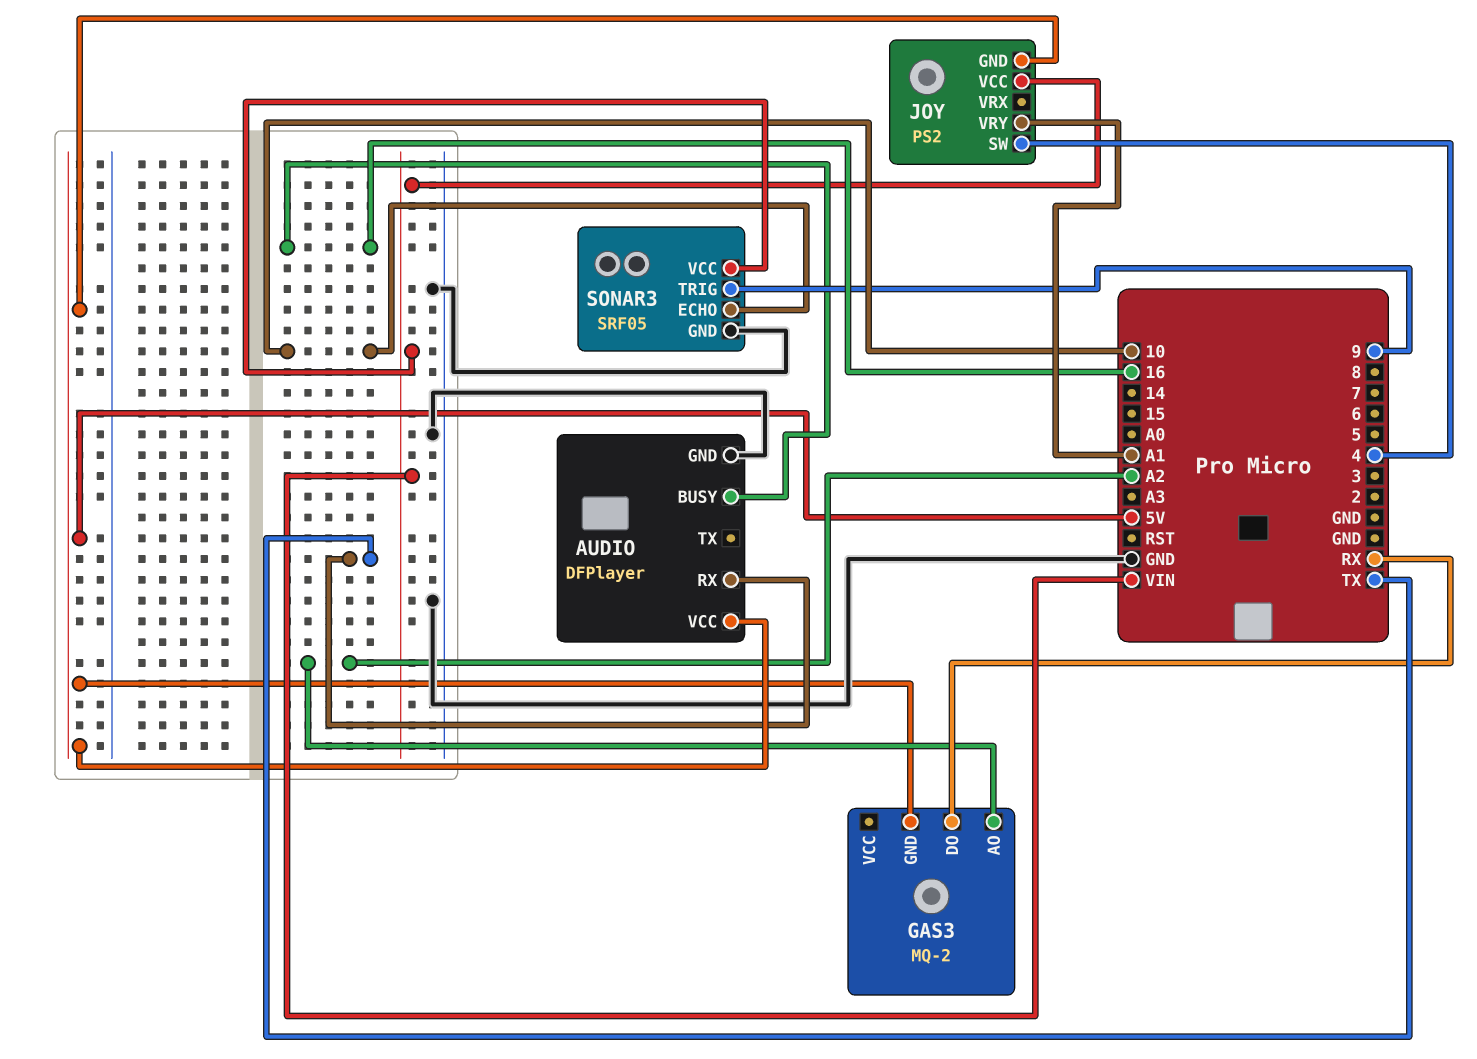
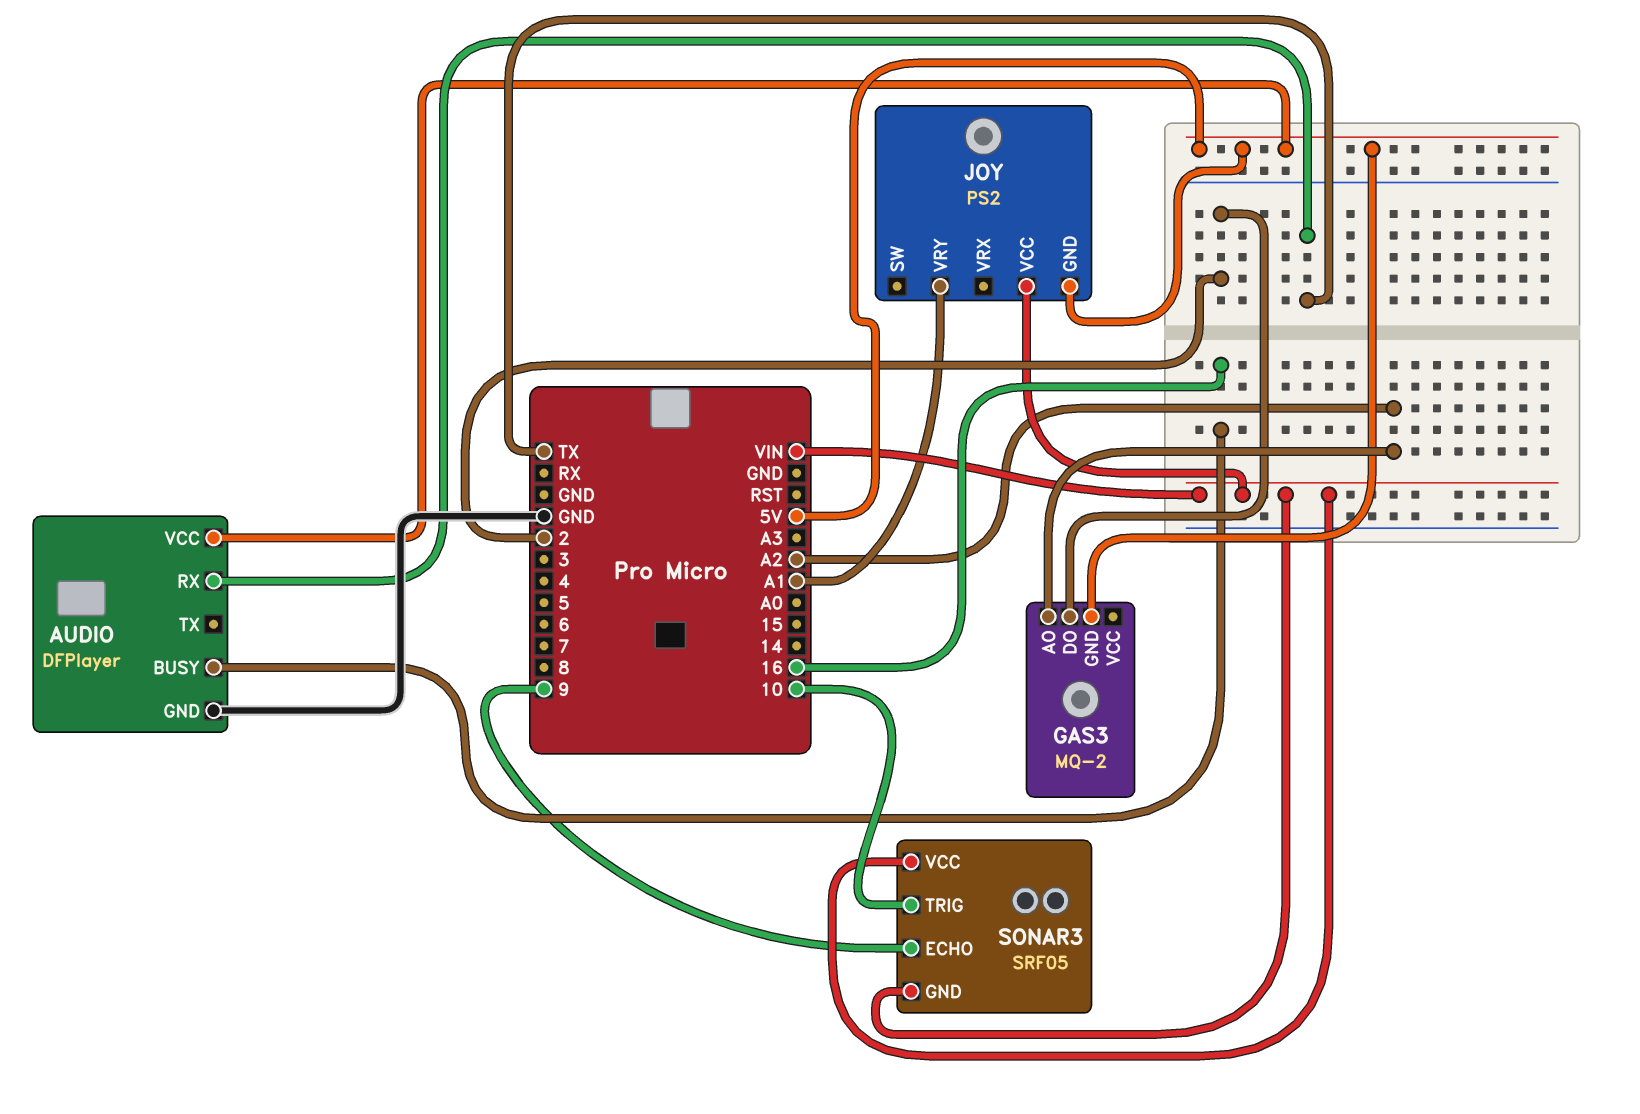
GAS3 pin DO: RX -> 2
JOY pin SW: 4 -> none
SONAR3 pin ECHO: 10 -> 9
SONAR3 pin GND: GND -> VIN
SONAR3 pin TRIG: 9 -> 10

